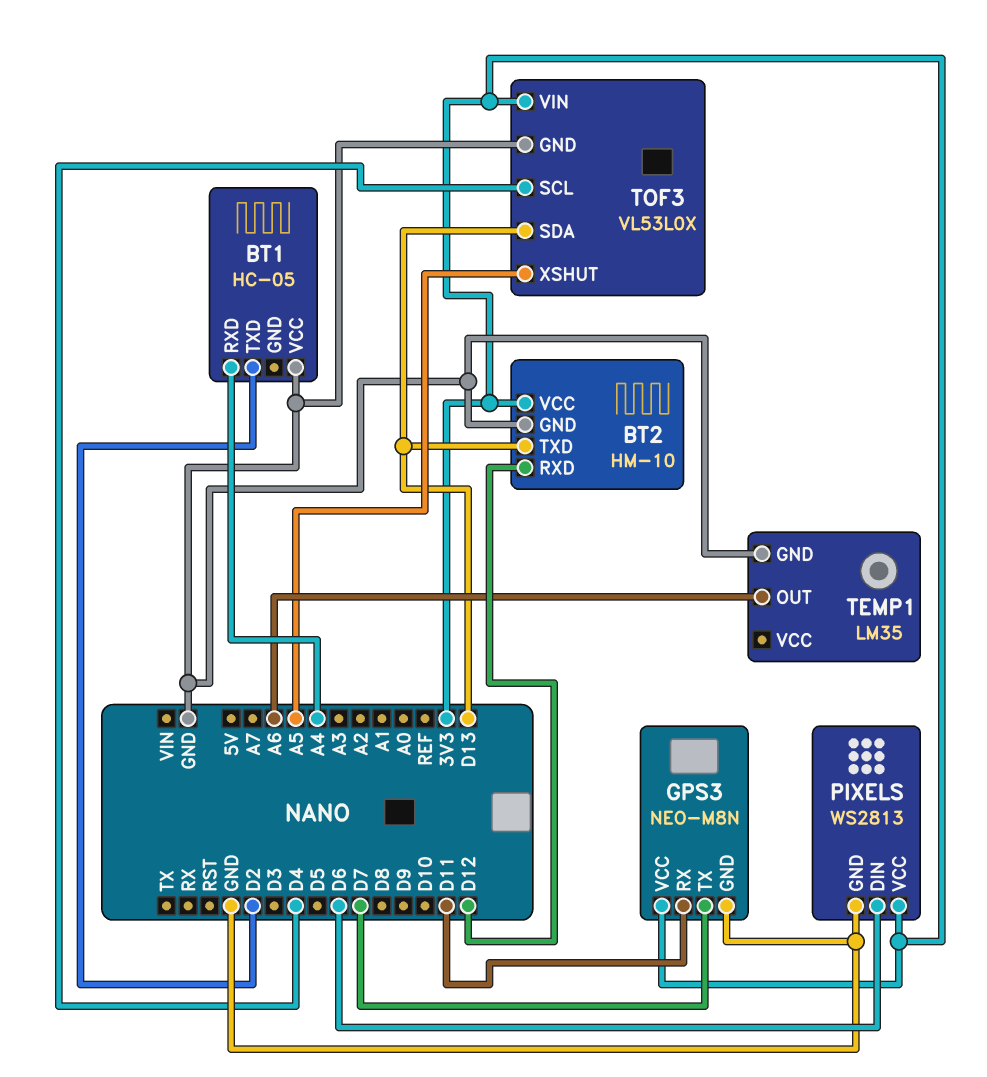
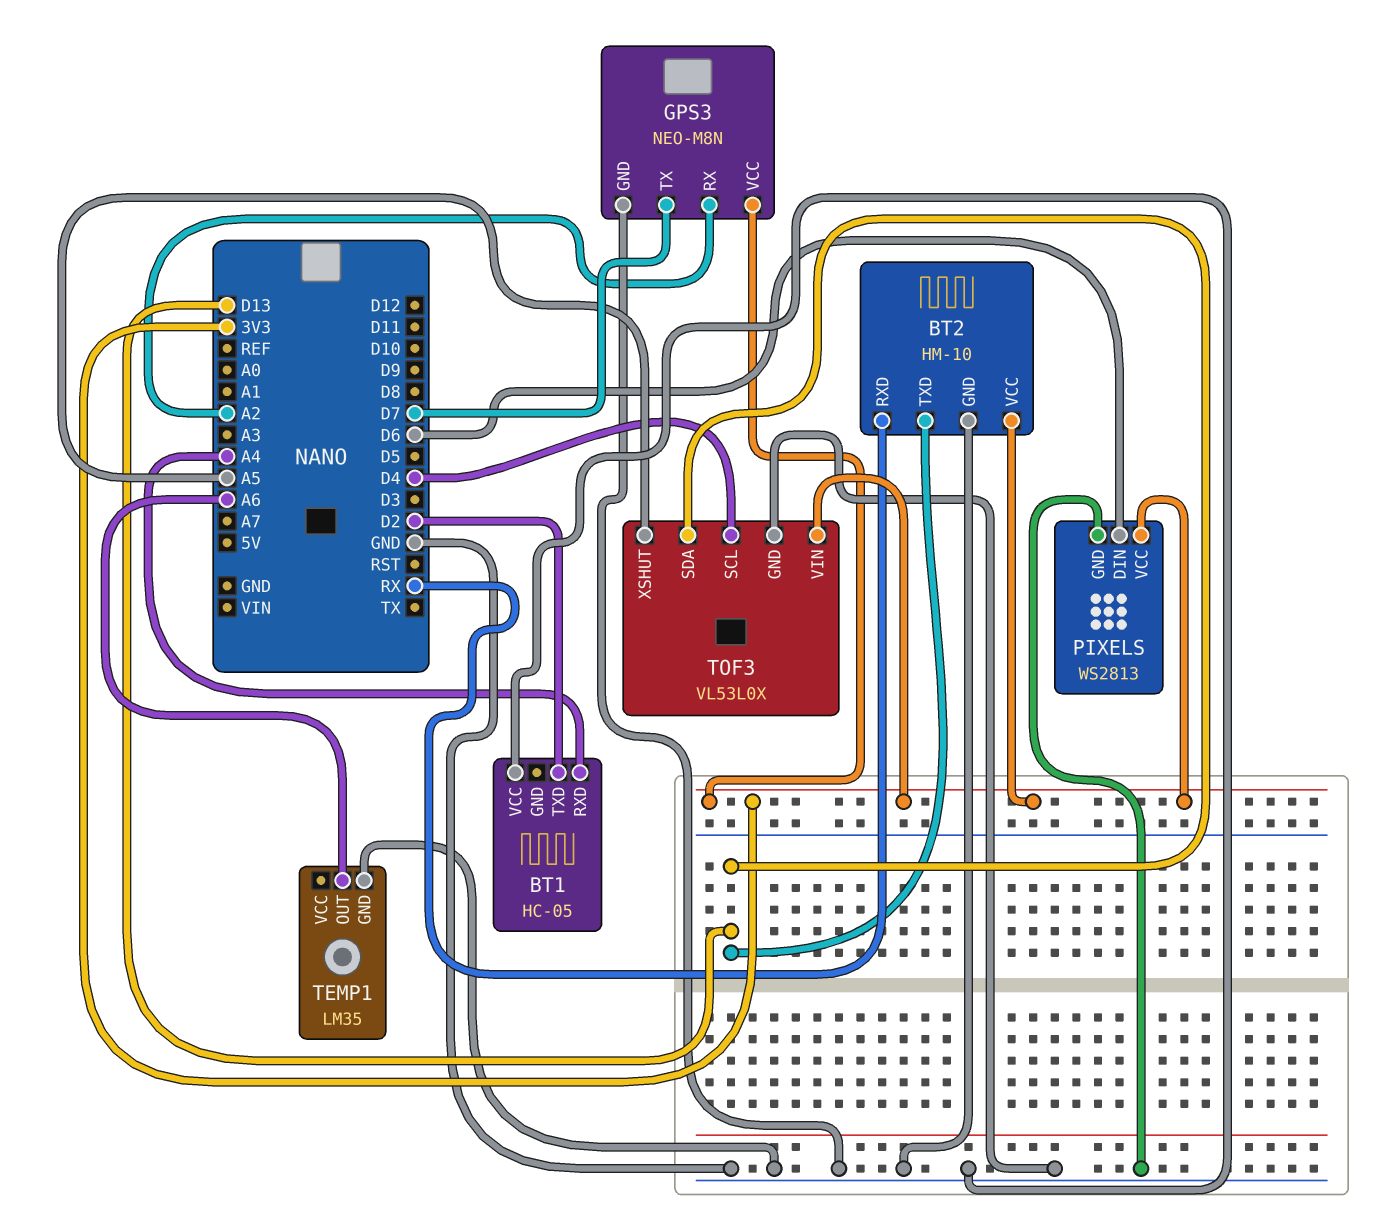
BT2 pin RXD: D12 -> RX
GPS3 pin RX: D11 -> A2

